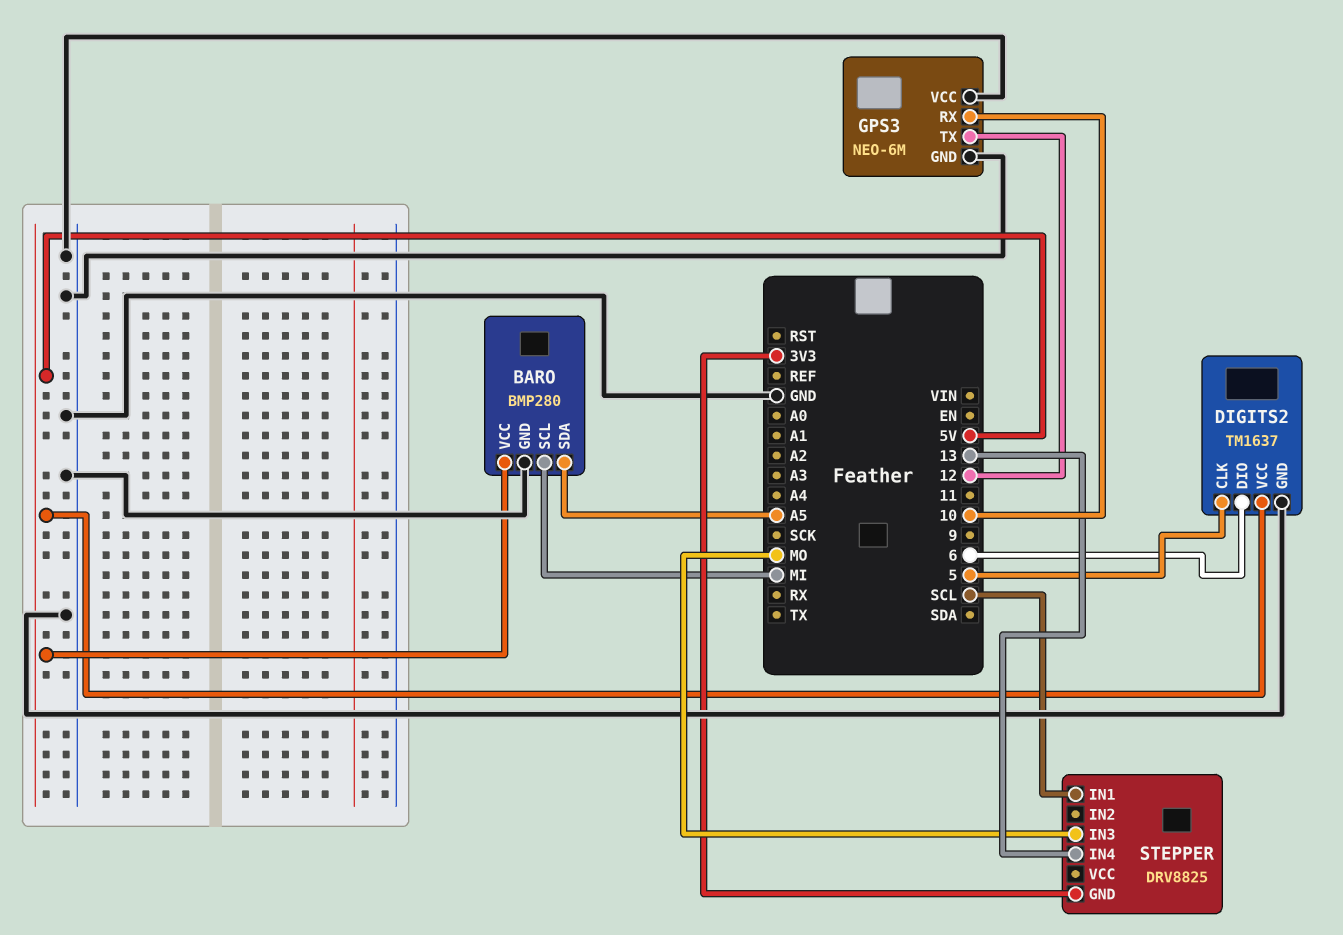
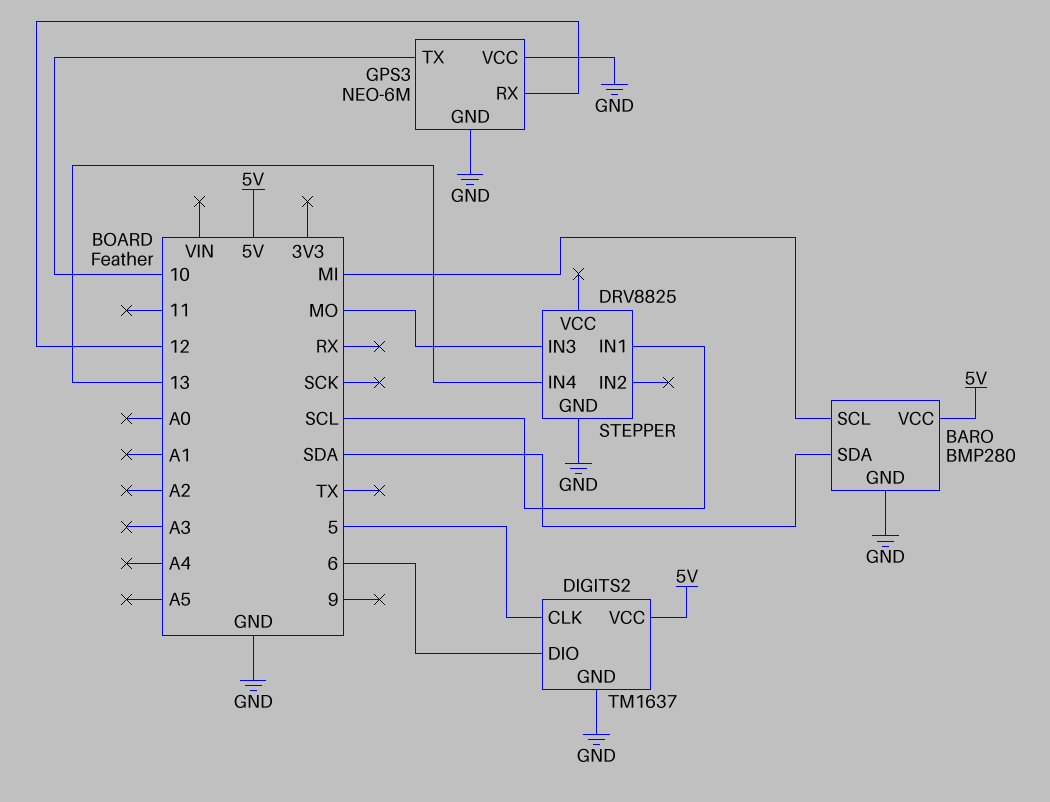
BARO pin SDA: A5 -> SDA
GPS3 pin RX: 10 -> 12
GPS3 pin TX: 12 -> 10
STEPPER pin GND: 3V3 -> GND

